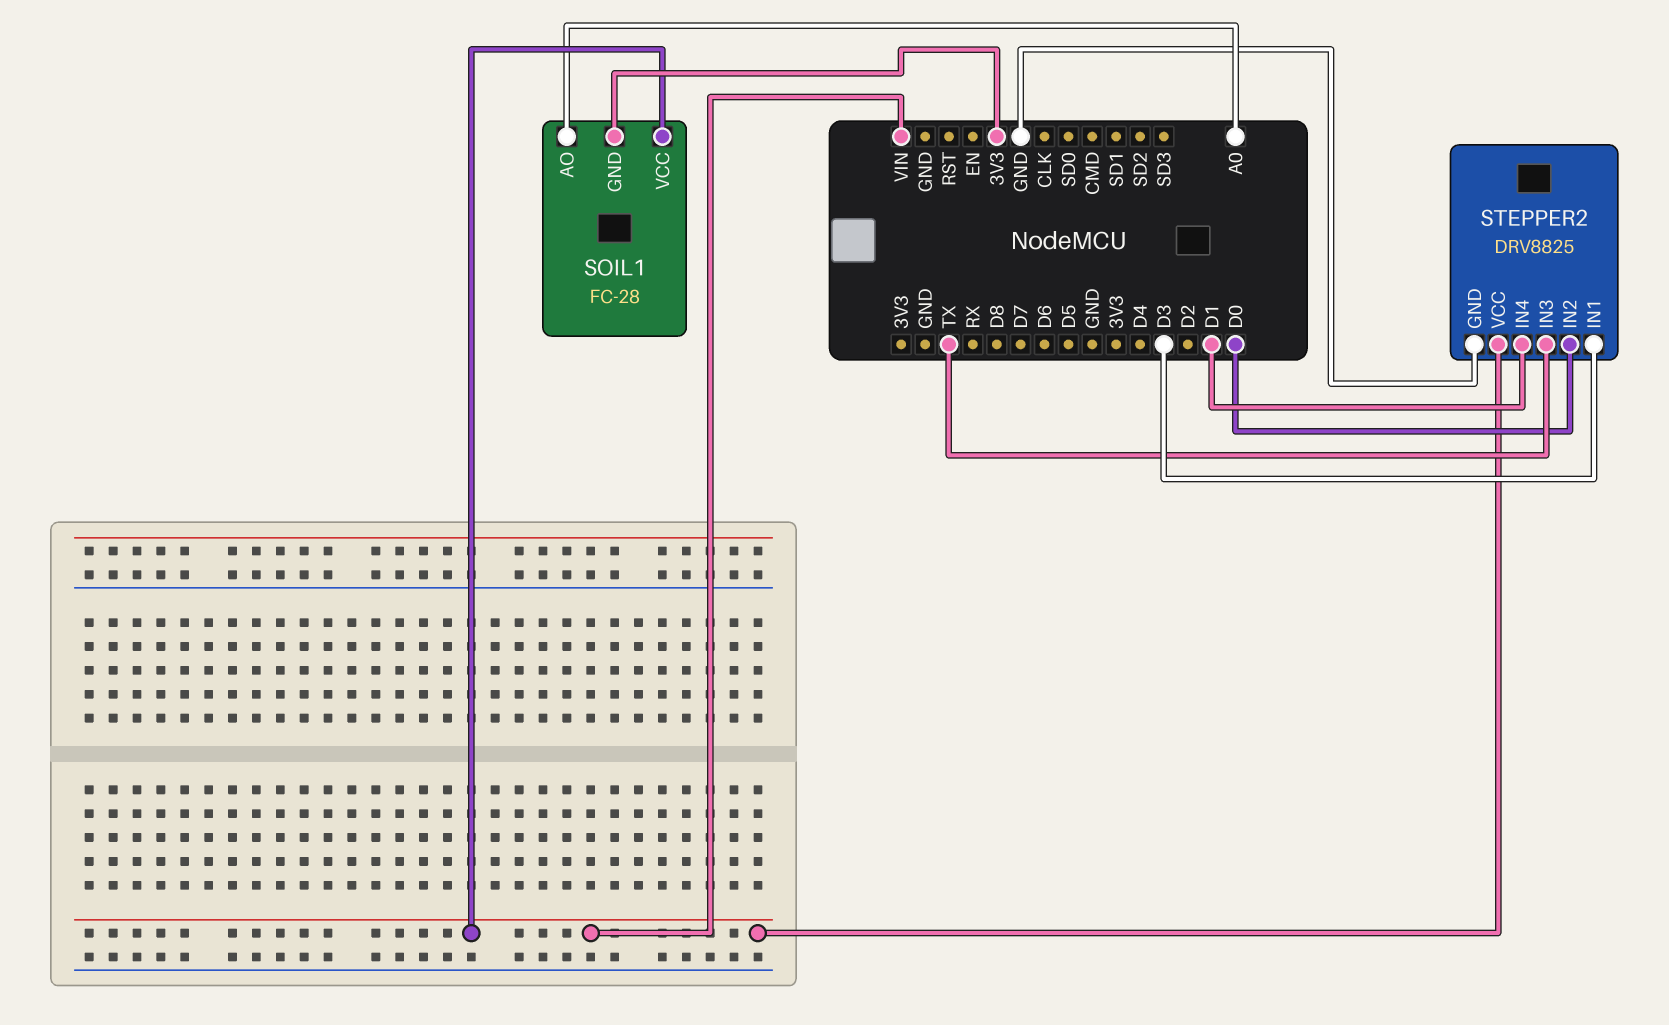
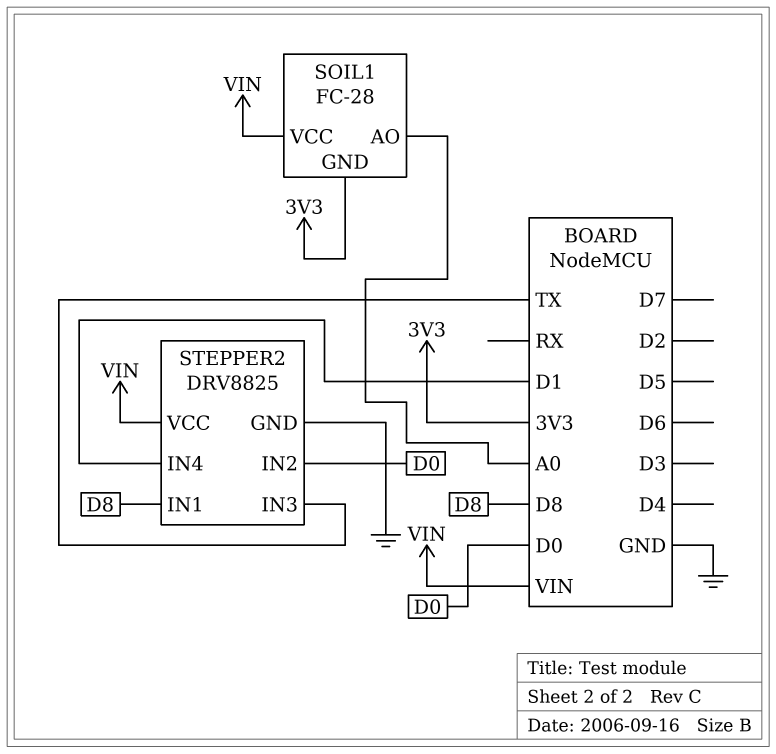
STEPPER2 pin IN1: D3 -> D8

